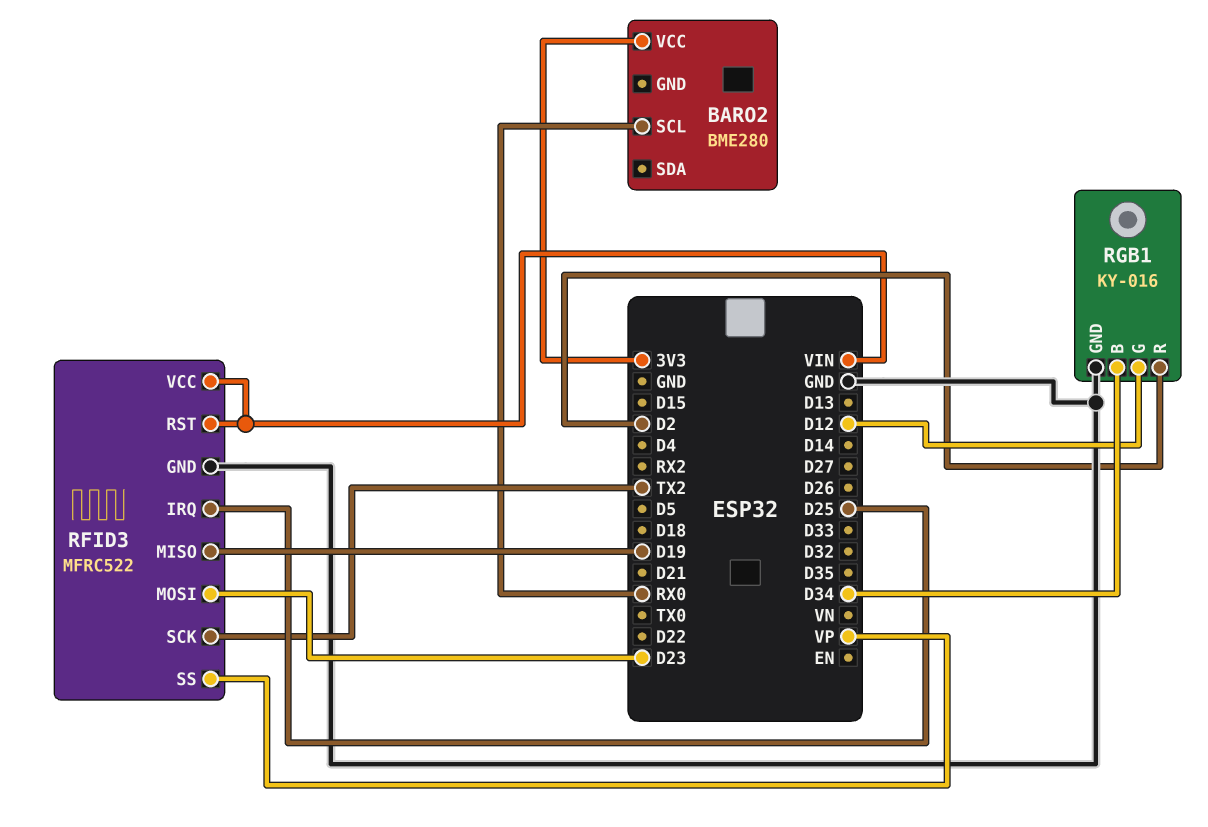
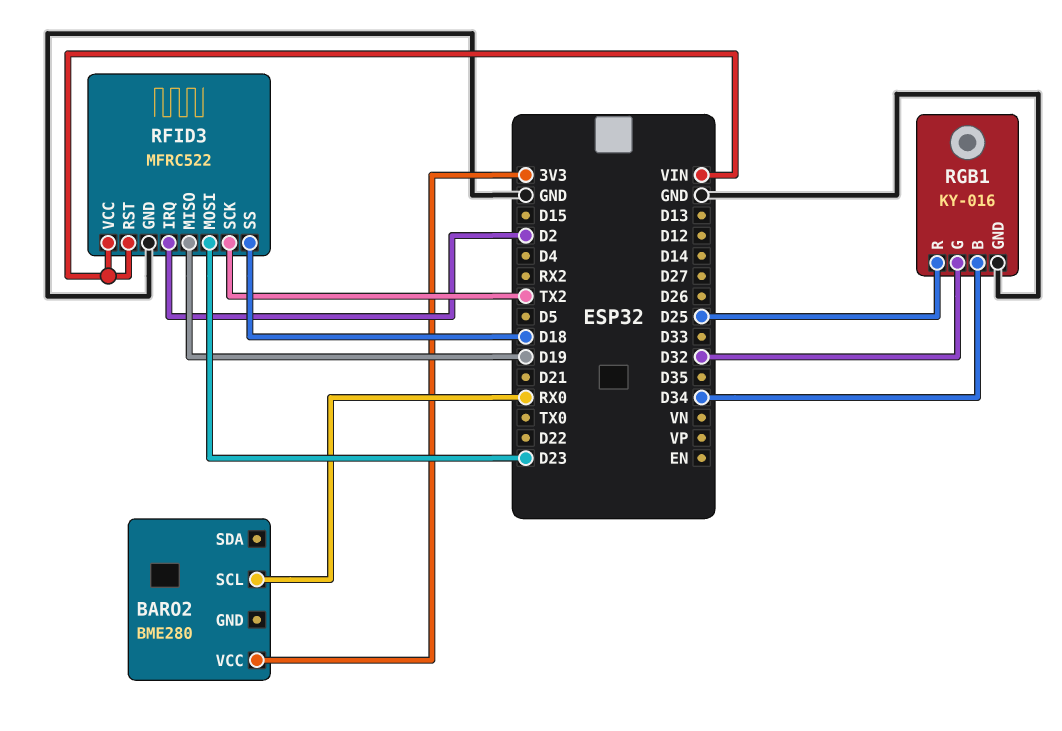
RFID3 pin IRQ: D25 -> D2
RFID3 pin SS: VP -> D18
RGB1 pin G: D12 -> D32
RGB1 pin R: D2 -> D25

